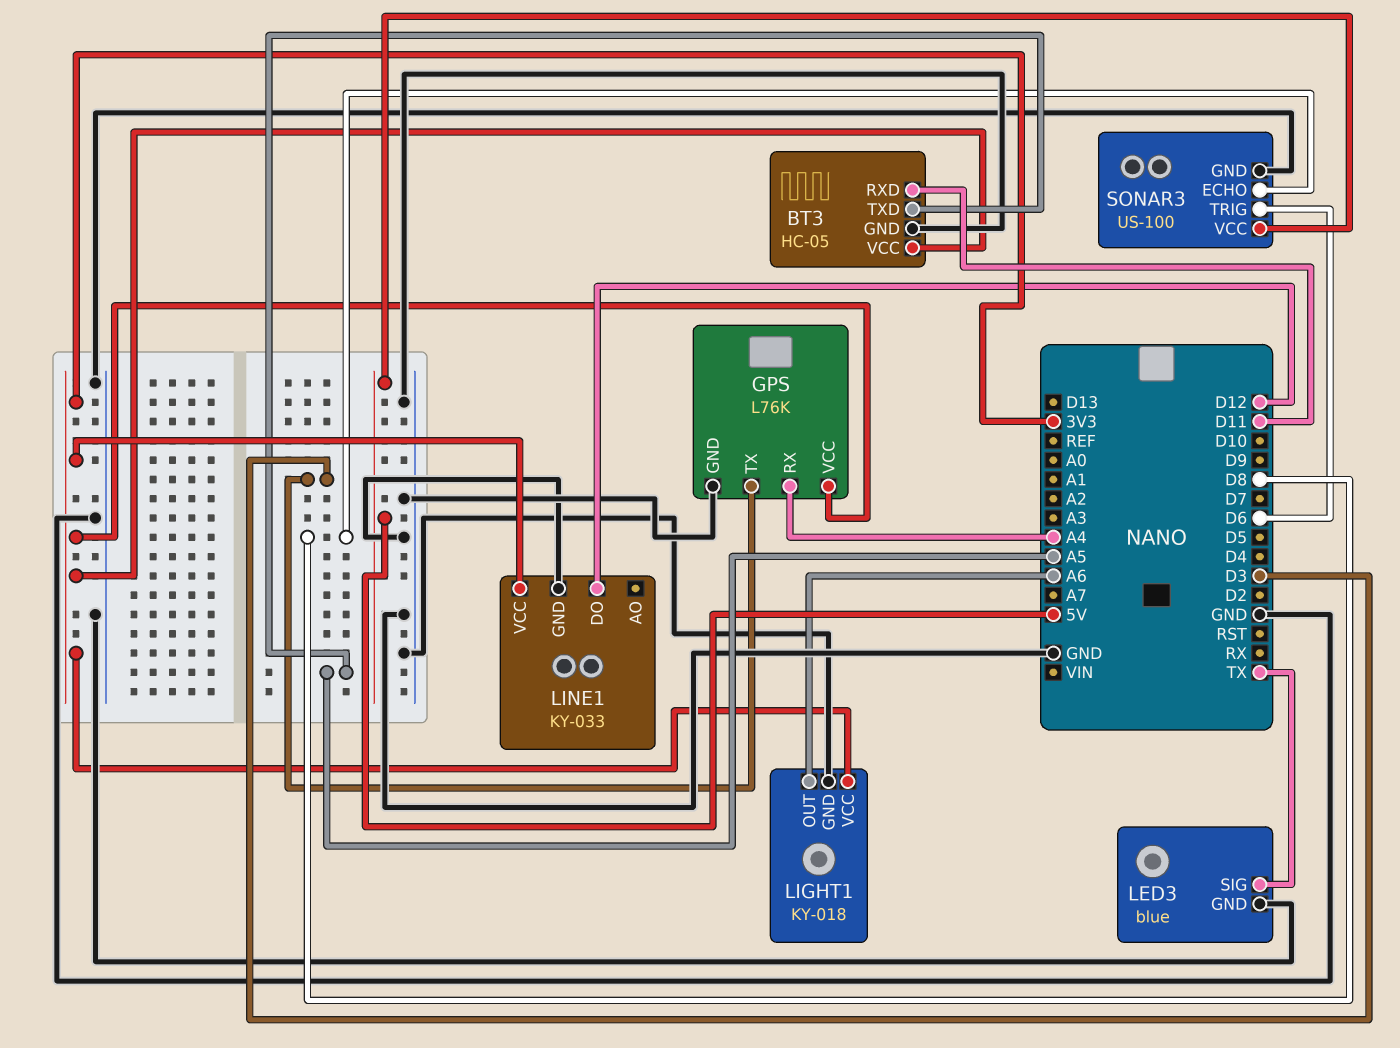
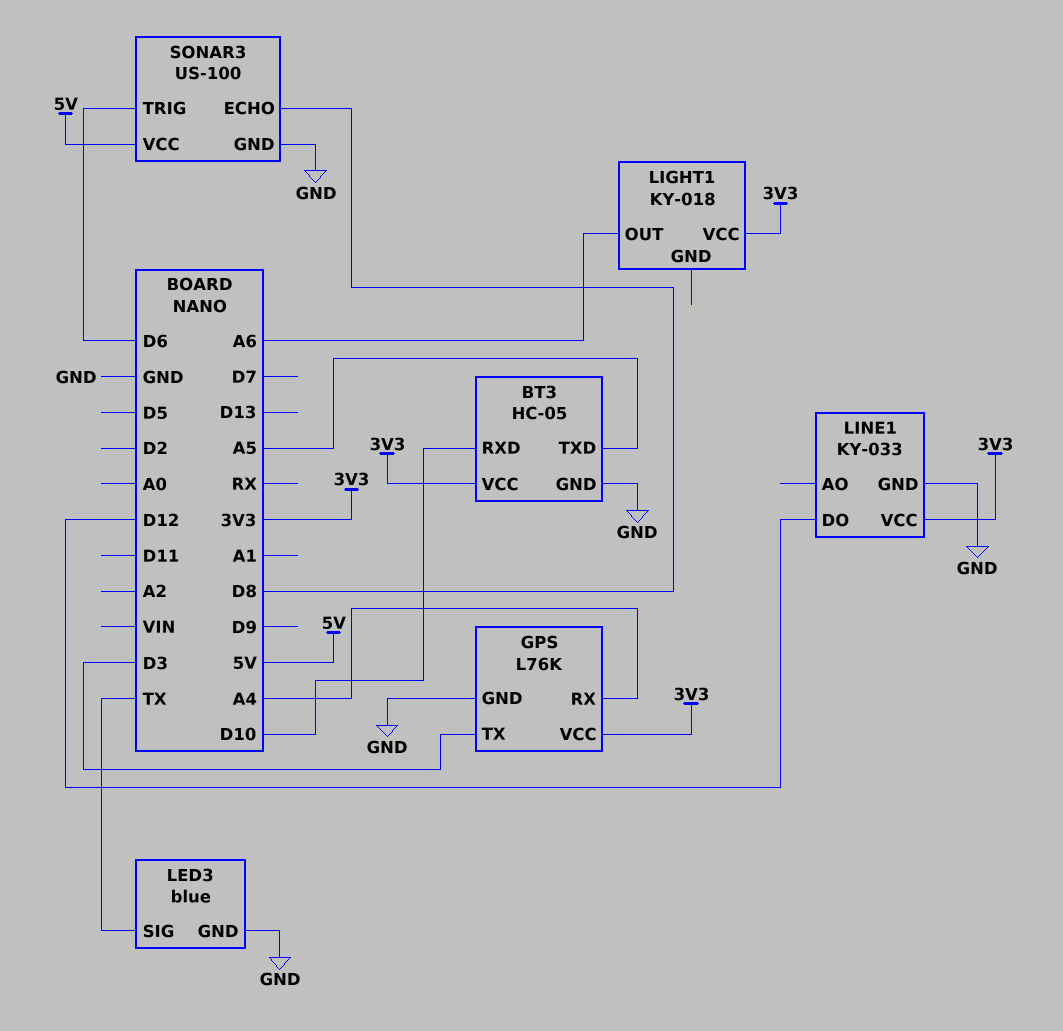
BT3 pin RXD: D11 -> D10
LIGHT1 pin GND: GND -> none

